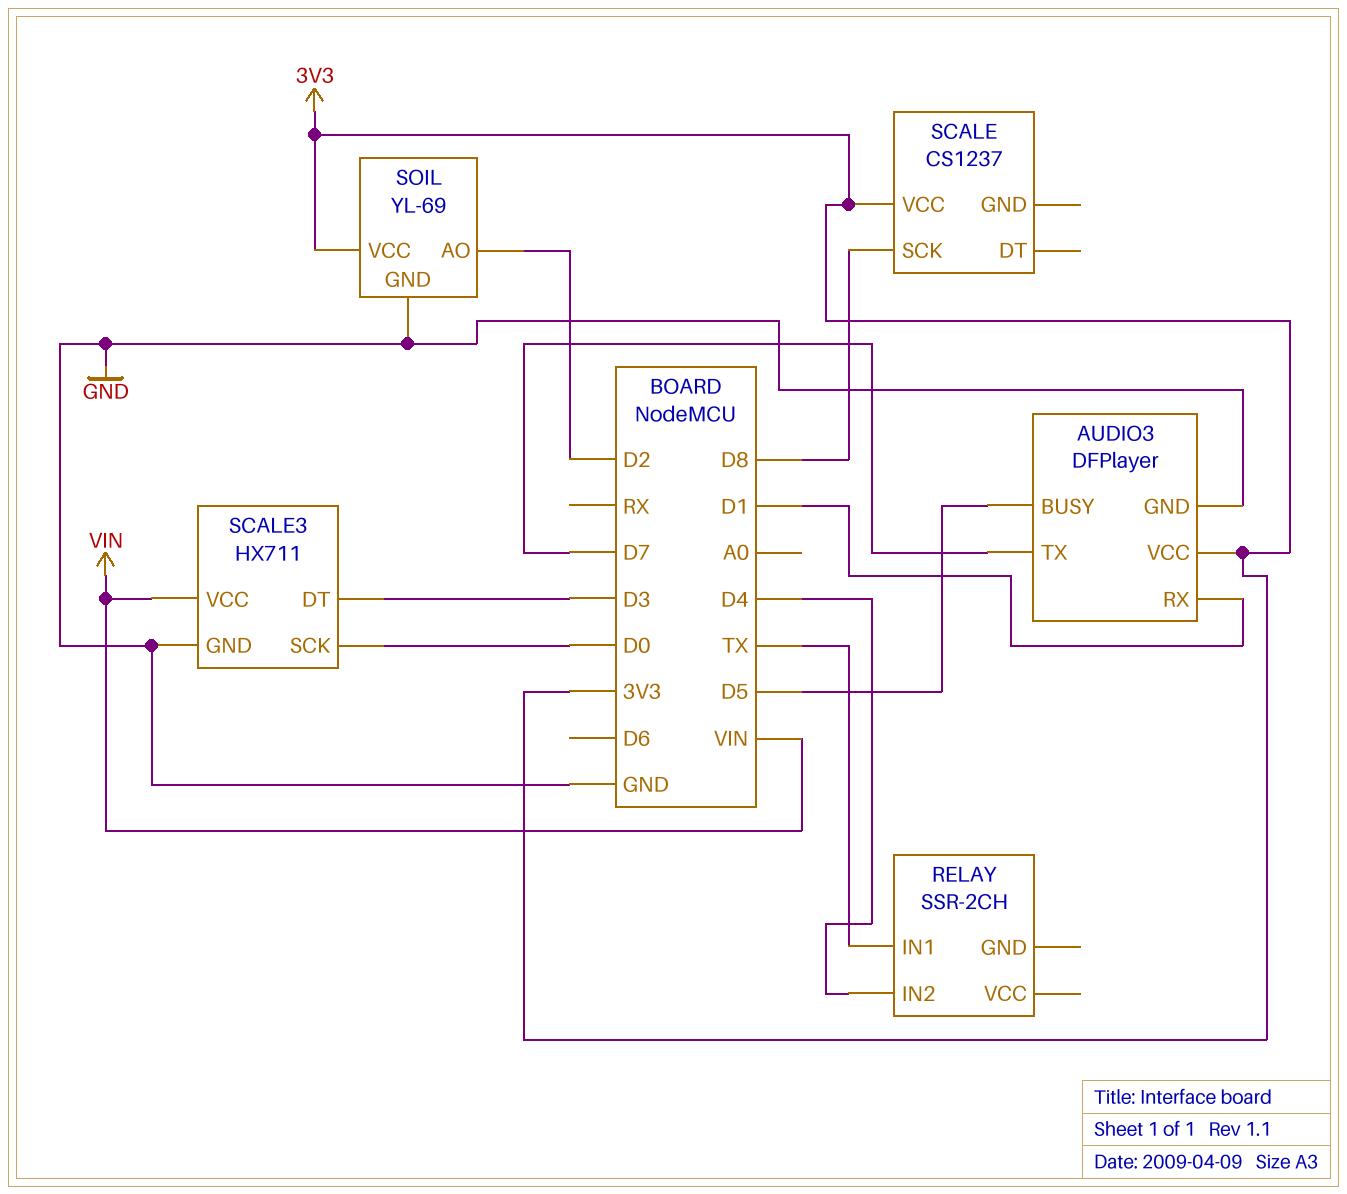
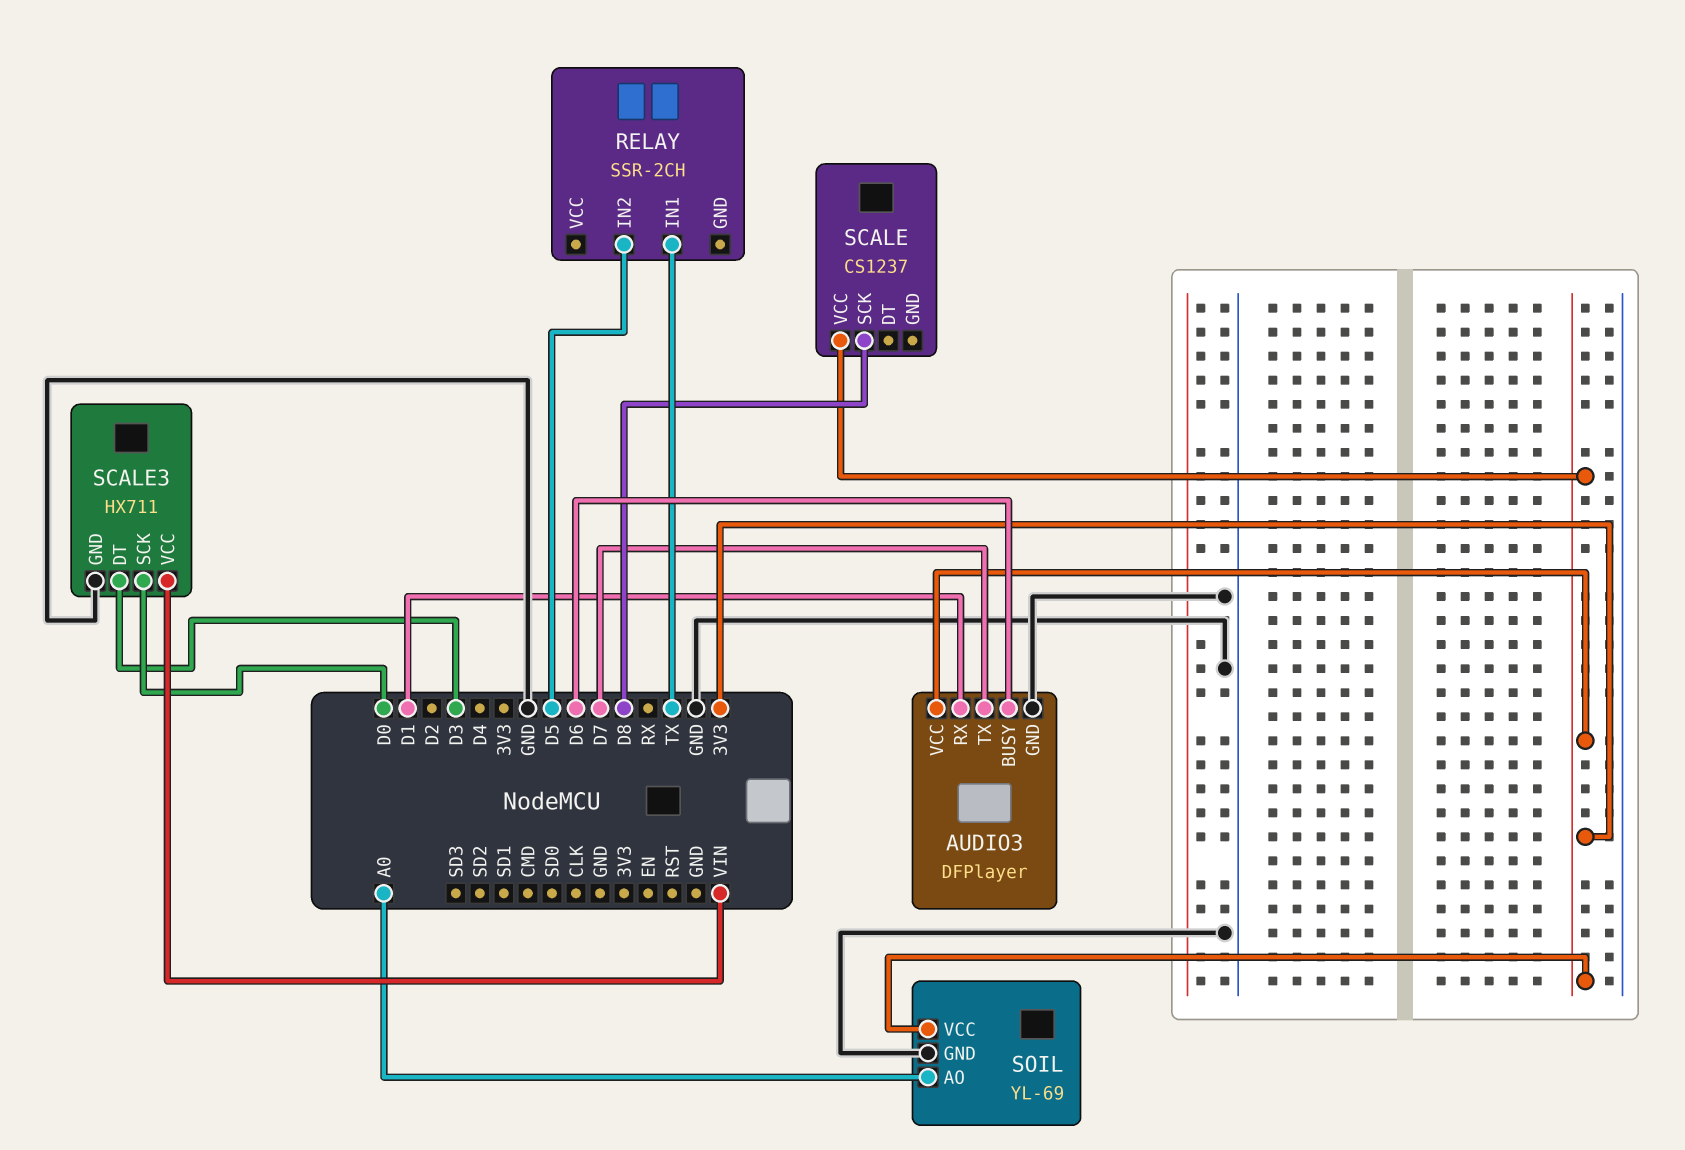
AUDIO3 pin BUSY: D5 -> D6
RELAY pin IN2: D4 -> D5
SOIL pin AO: D2 -> A0

